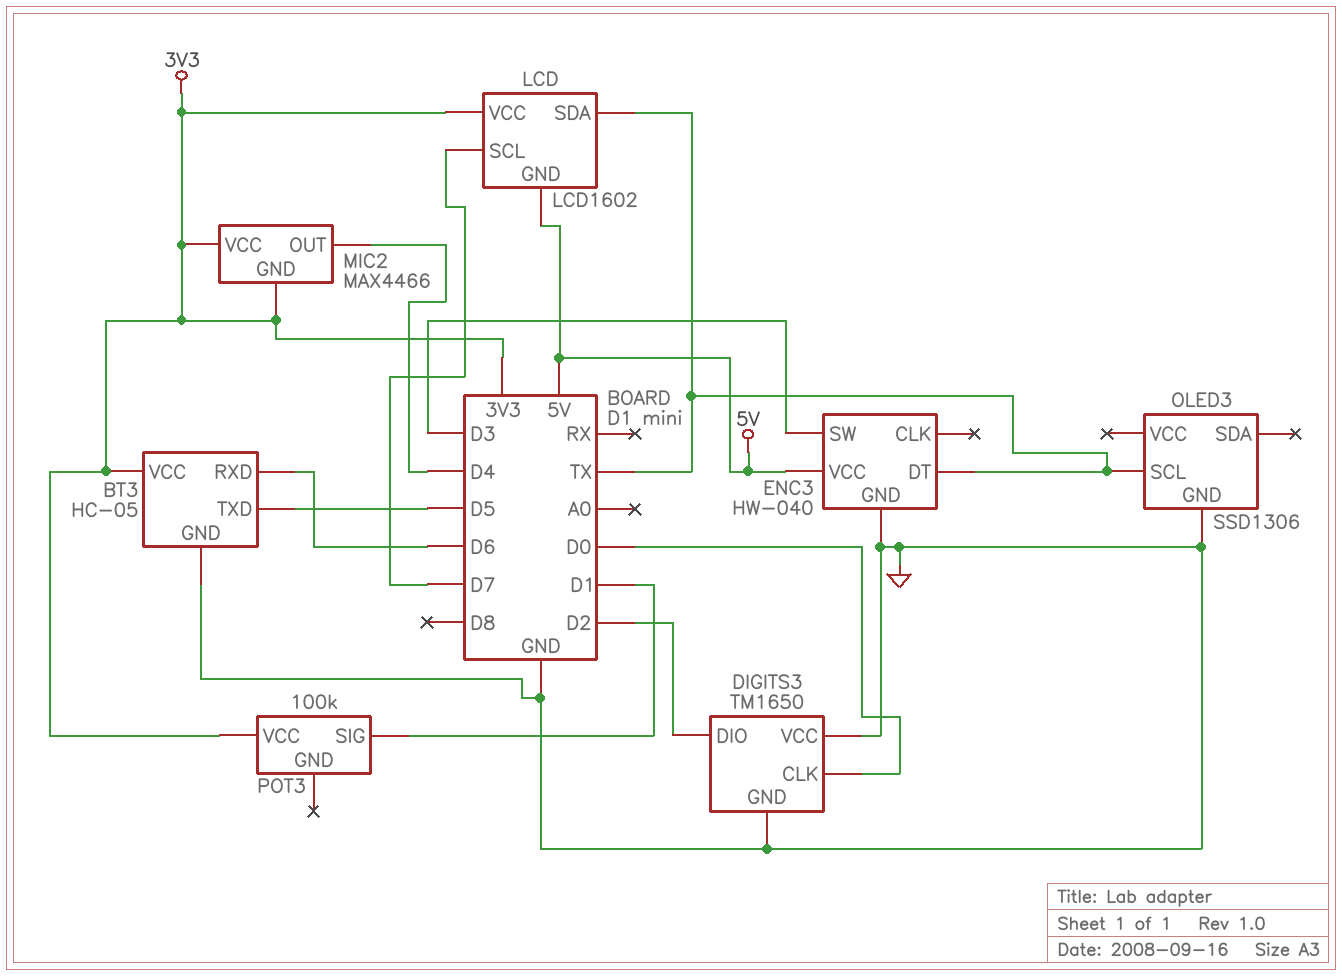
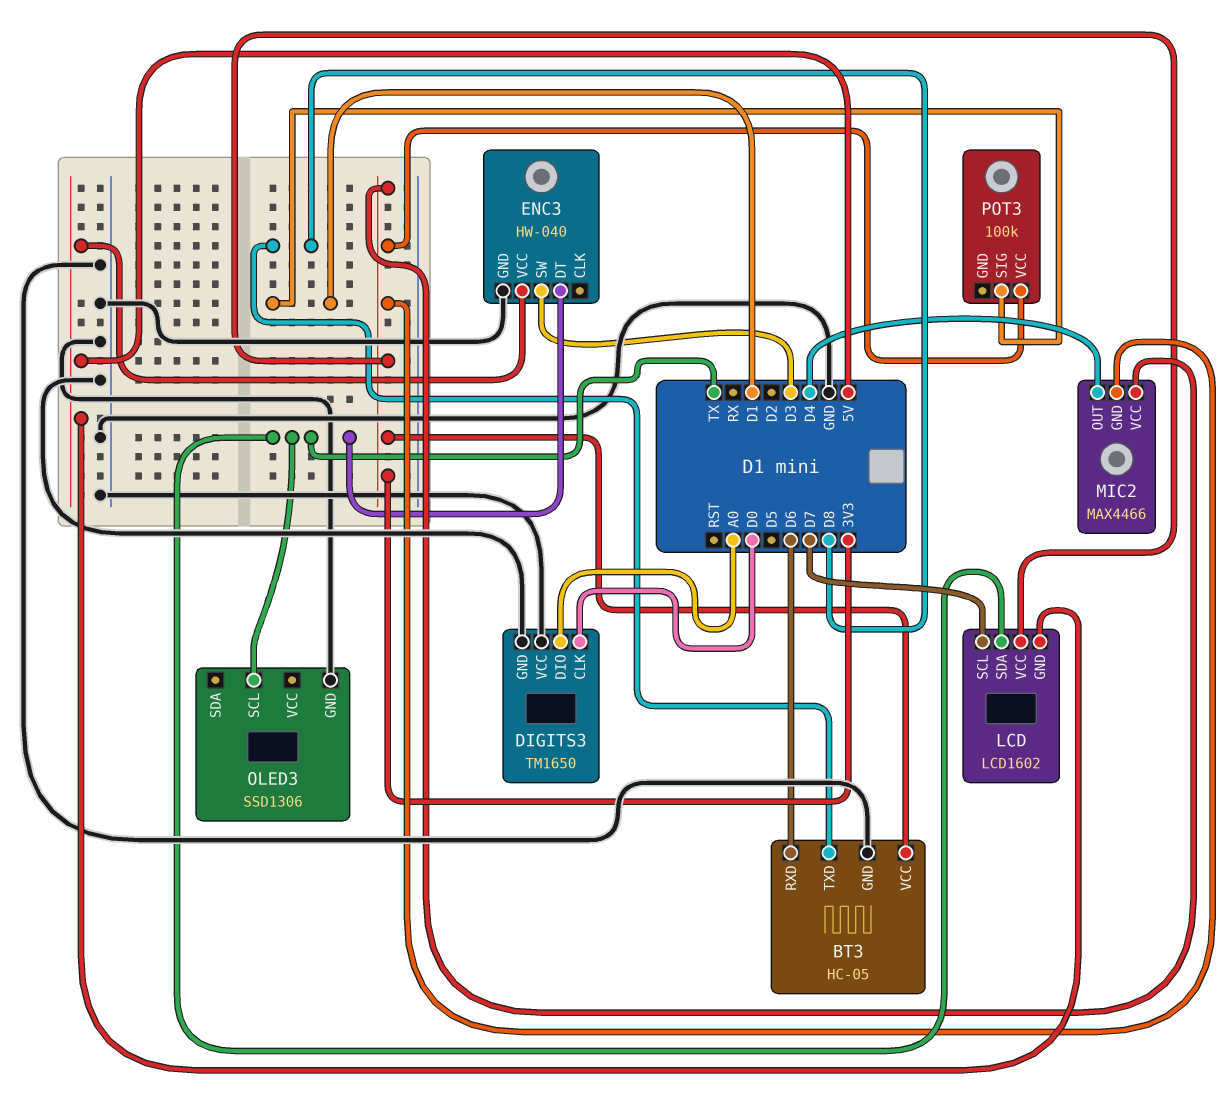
BT3 pin TXD: D5 -> D8
DIGITS3 pin DIO: D2 -> A0

